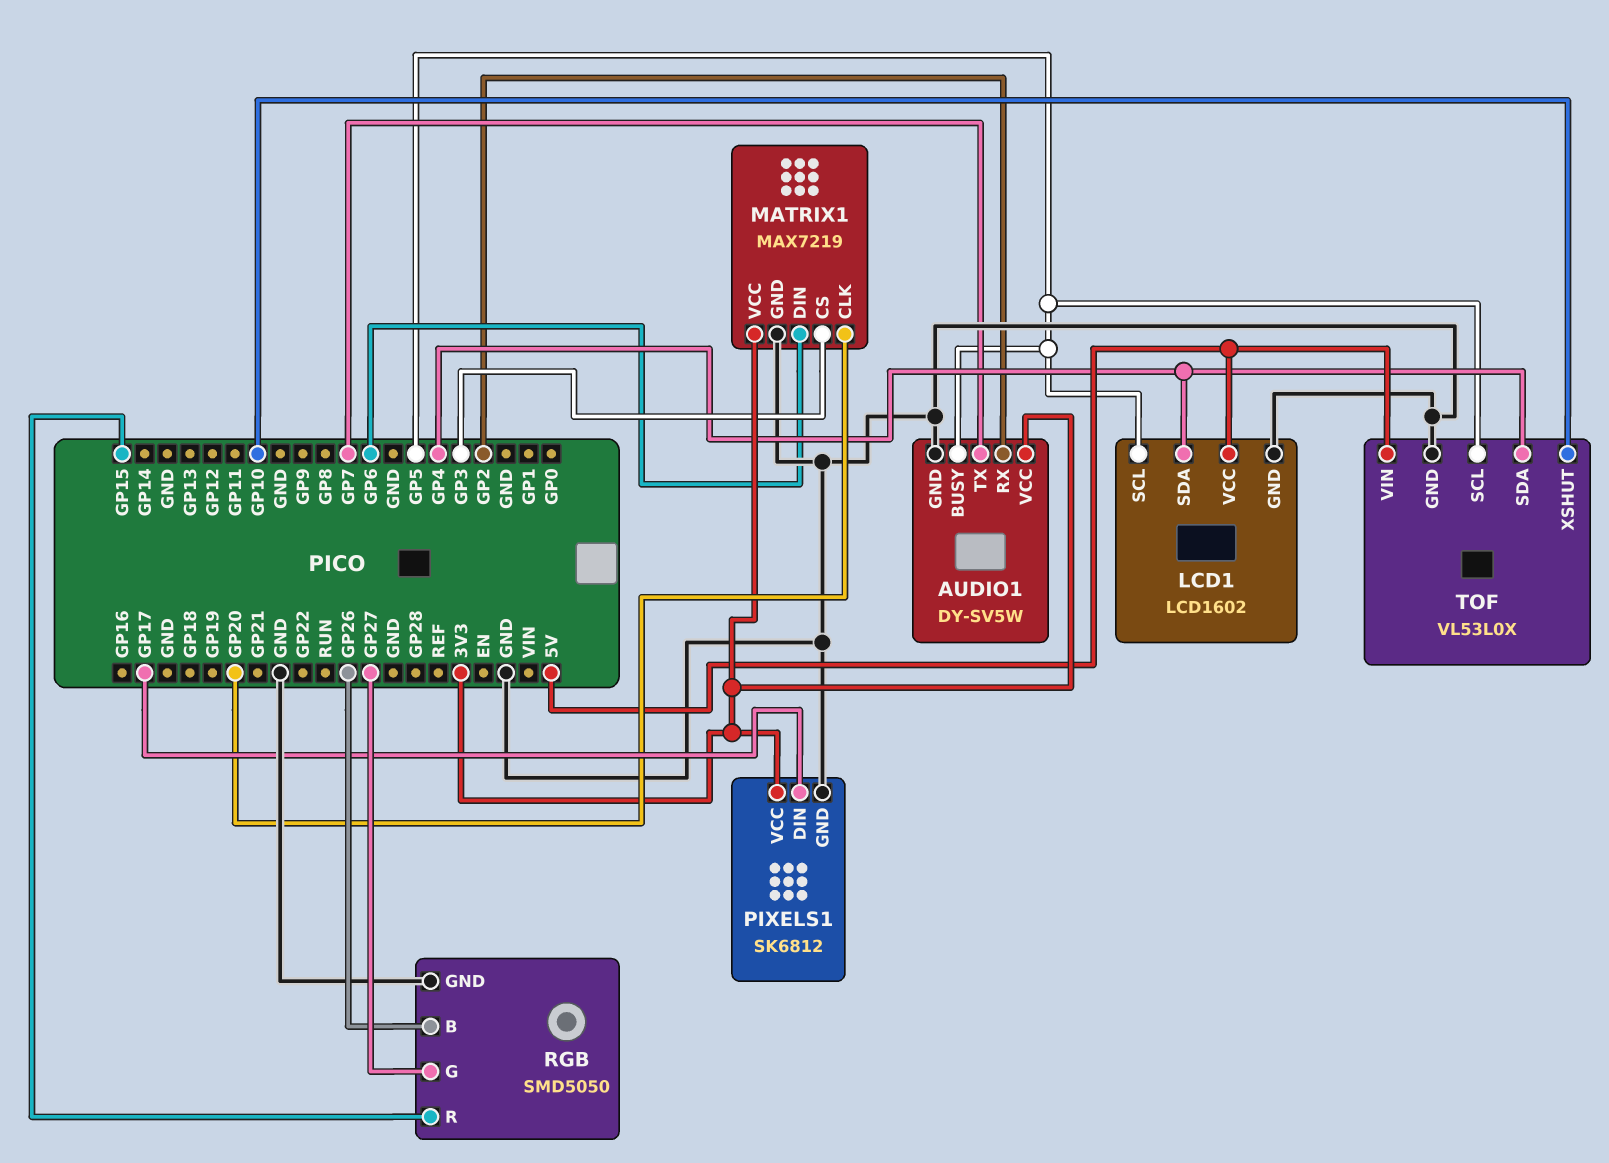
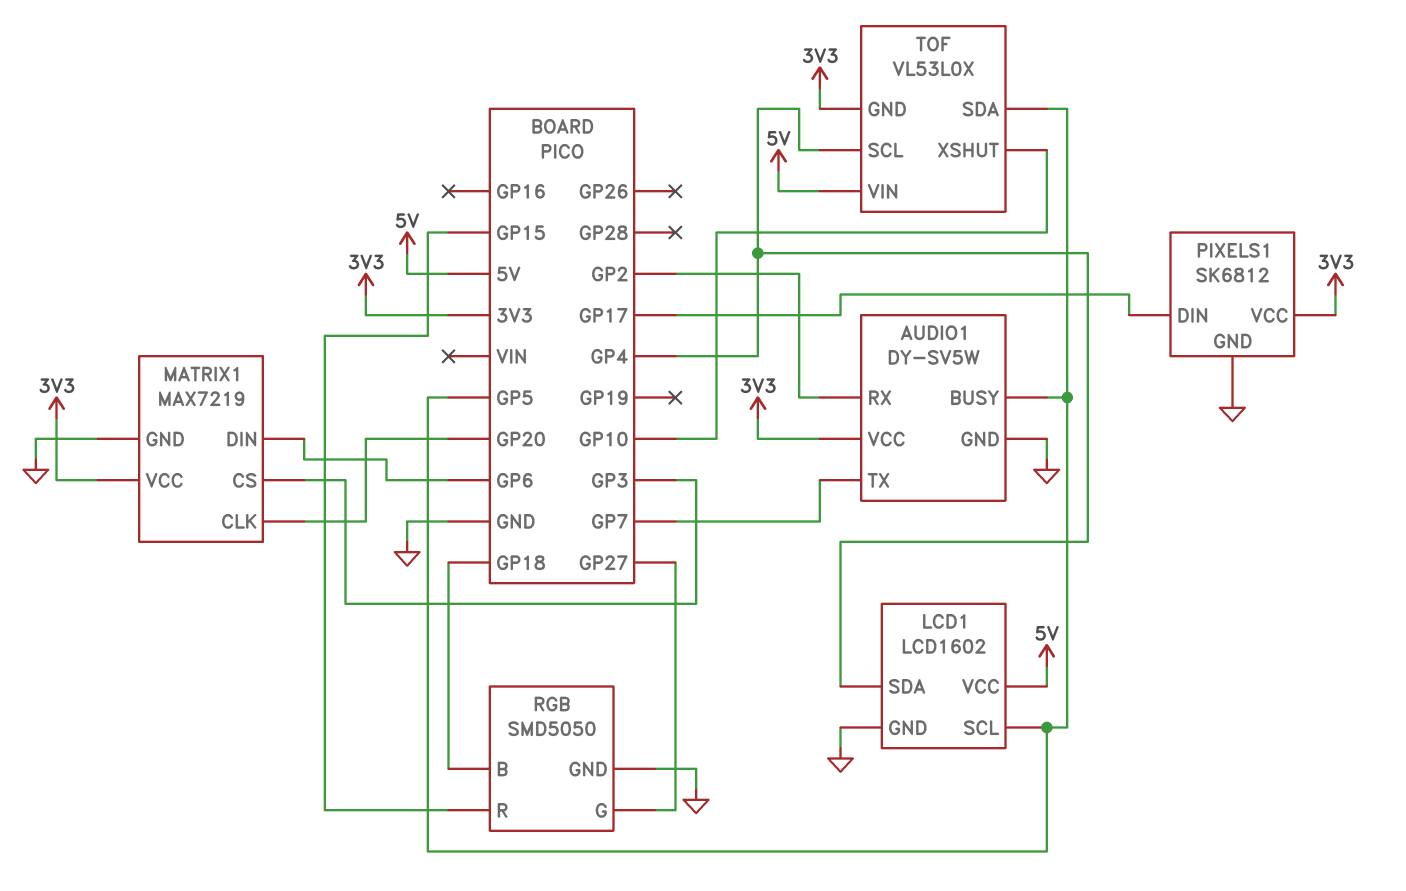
RGB pin B: GP26 -> GP18
TOF pin GND: GND -> 3V3
TOF pin SCL: GP5 -> GP4
TOF pin SDA: GP4 -> GP5

